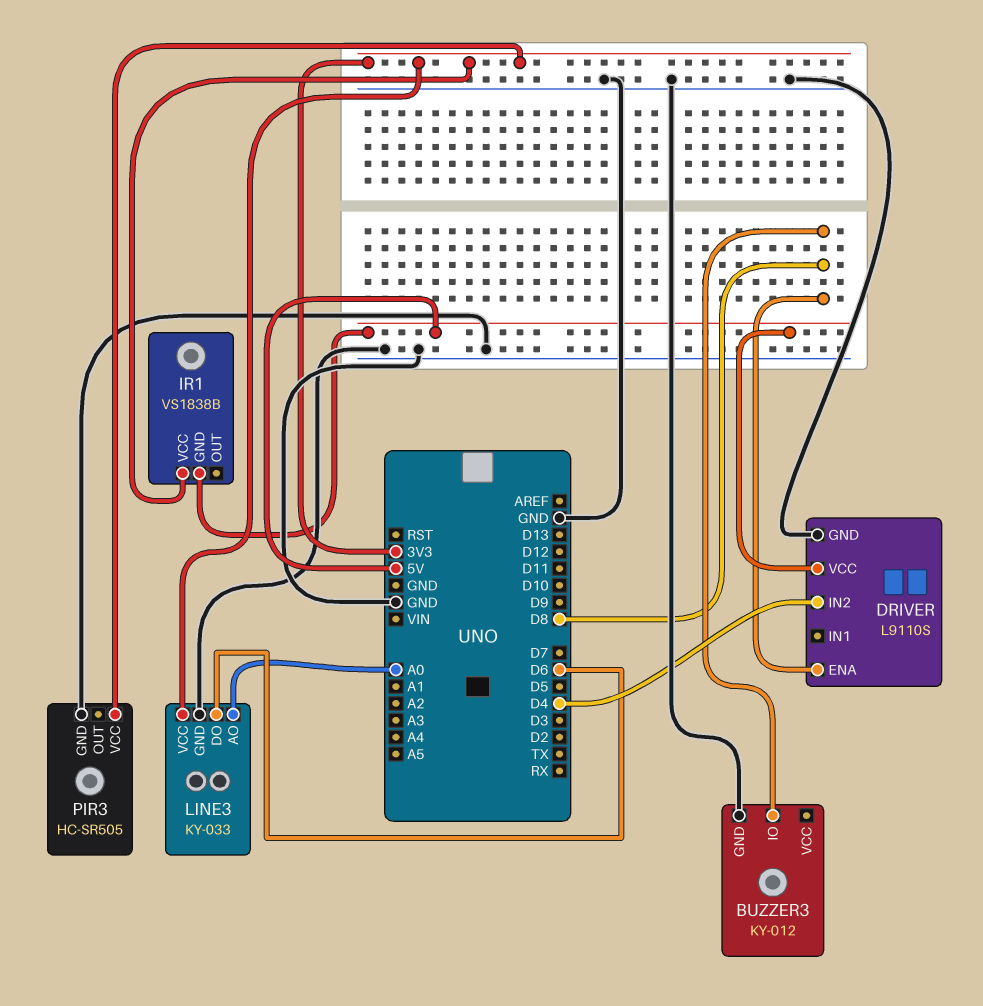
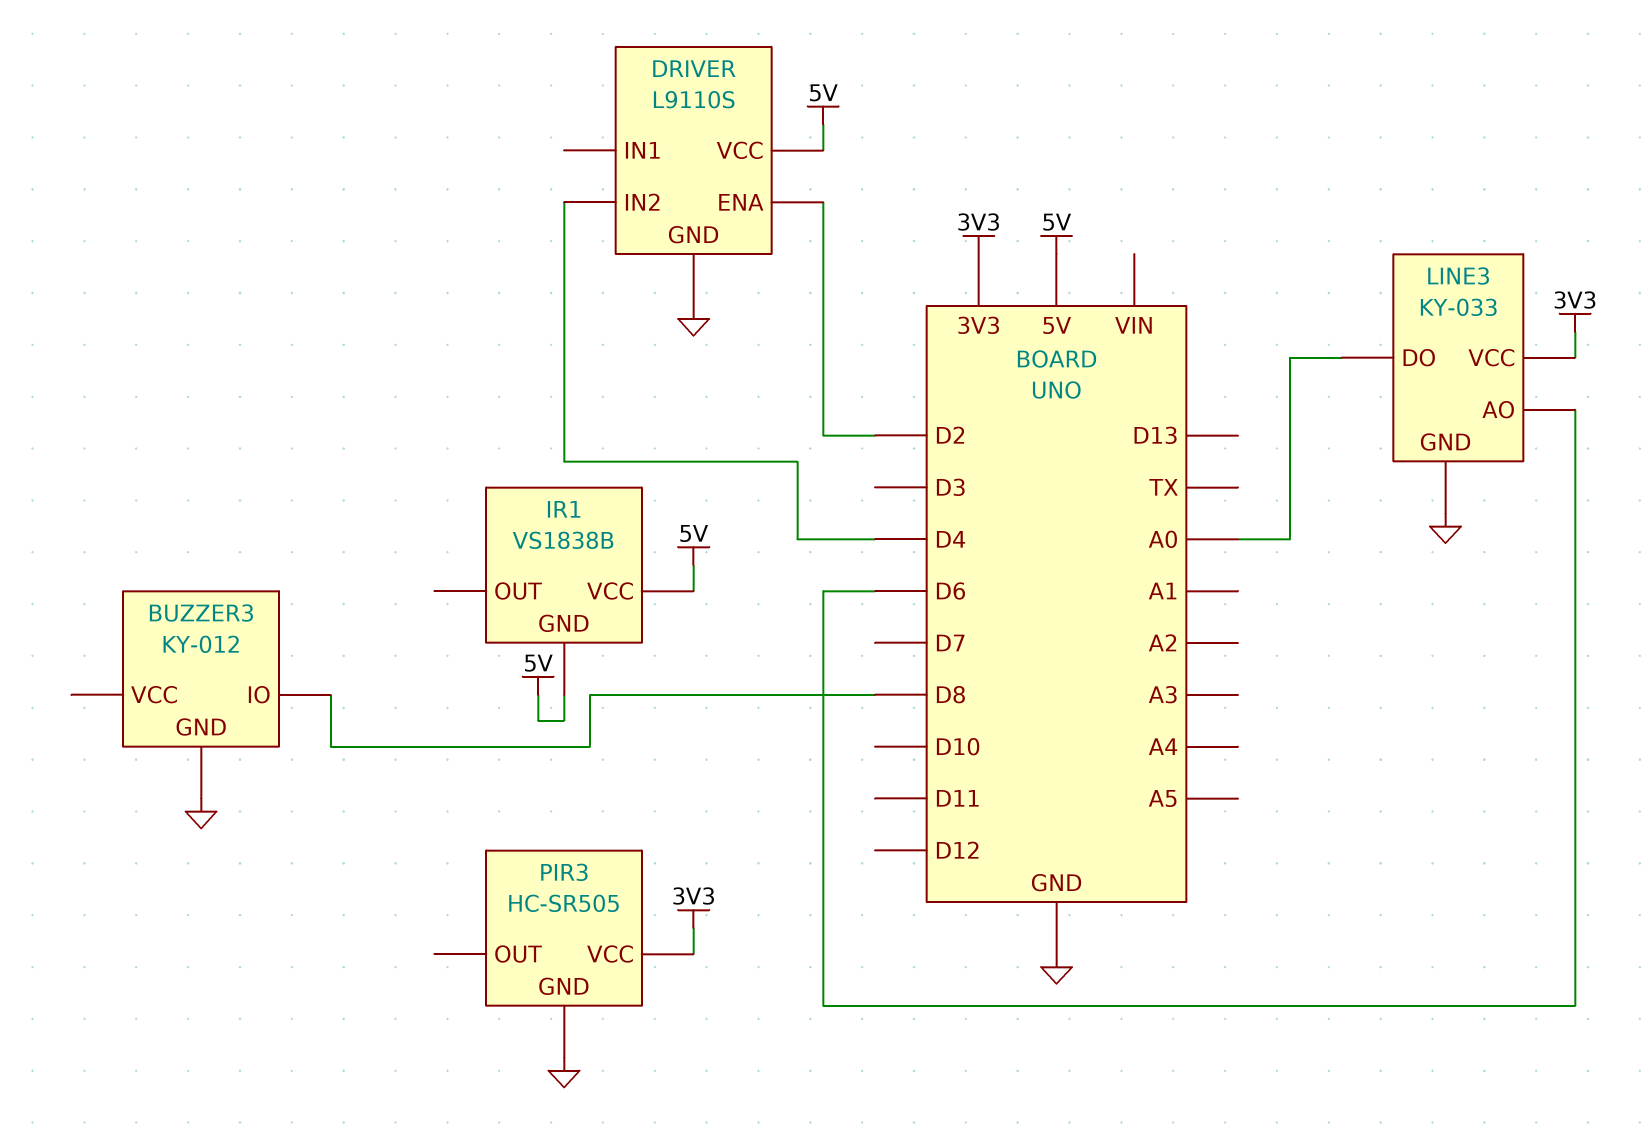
DRIVER pin ENA: D8 -> D2
IR1 pin VCC: 3V3 -> 5V
LINE3 pin AO: A0 -> D6
LINE3 pin DO: D6 -> A0

